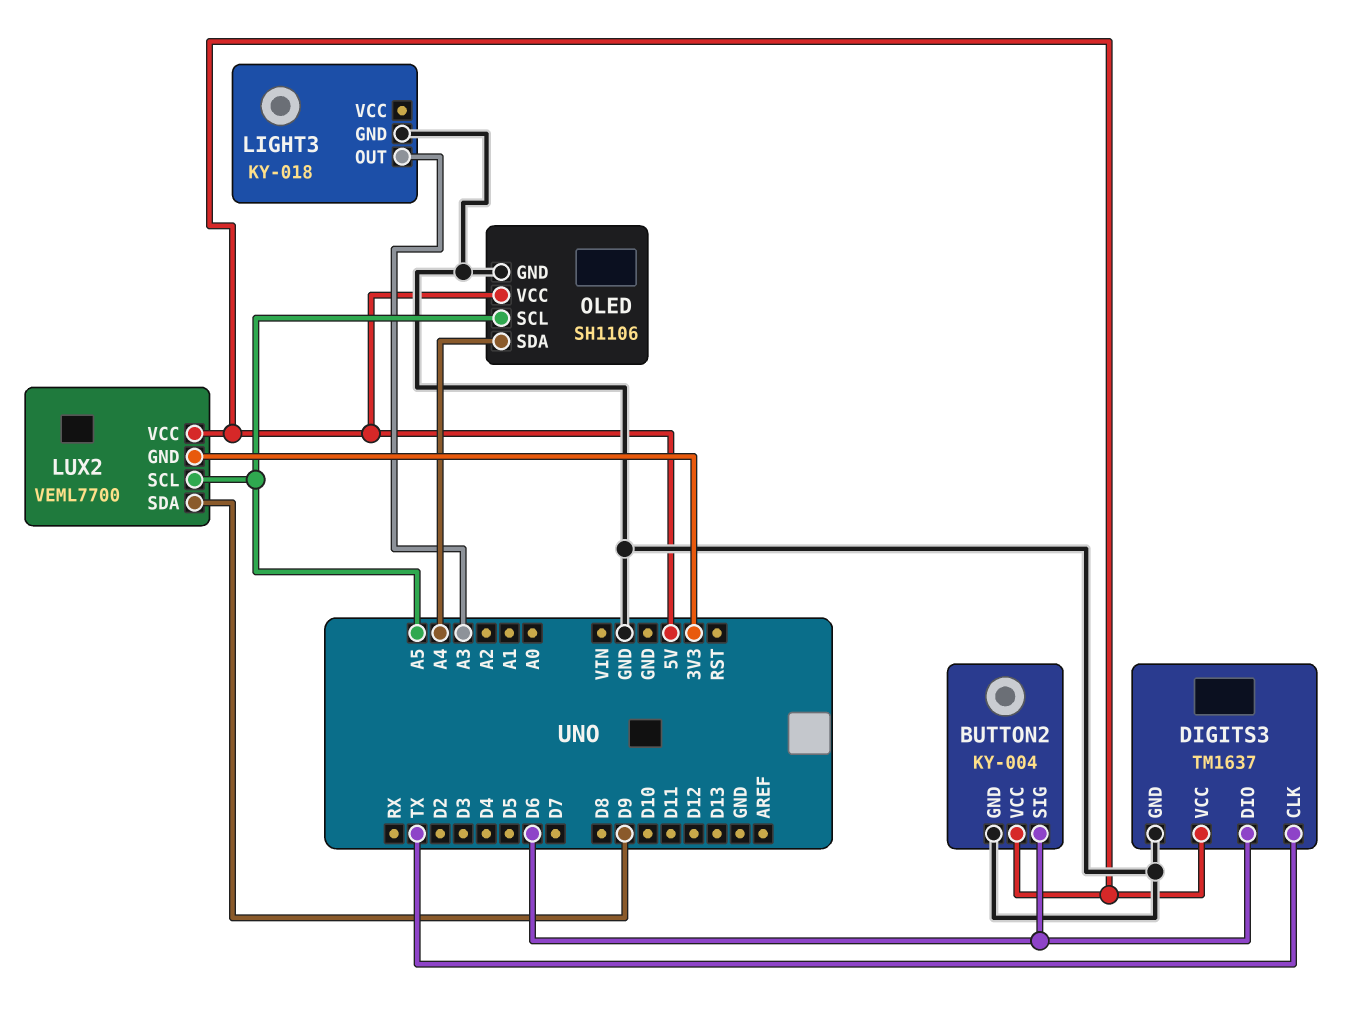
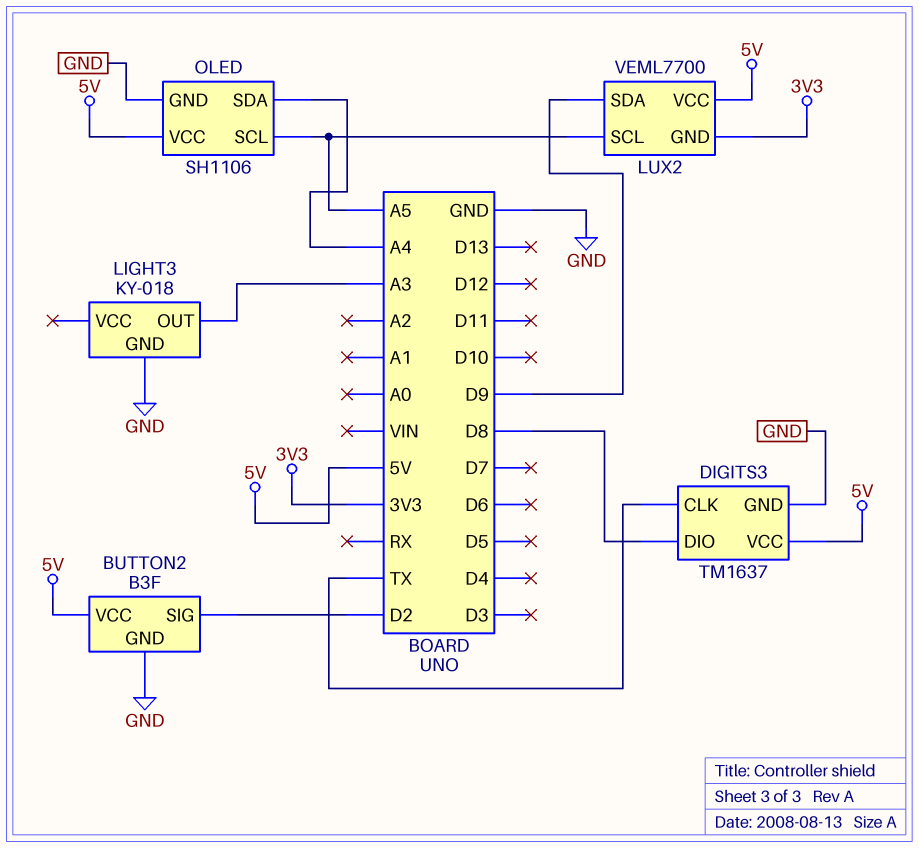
BUTTON2: KY-004 -> B3F
BUTTON2 pin SIG: D6 -> D2
DIGITS3 pin DIO: D6 -> D8

